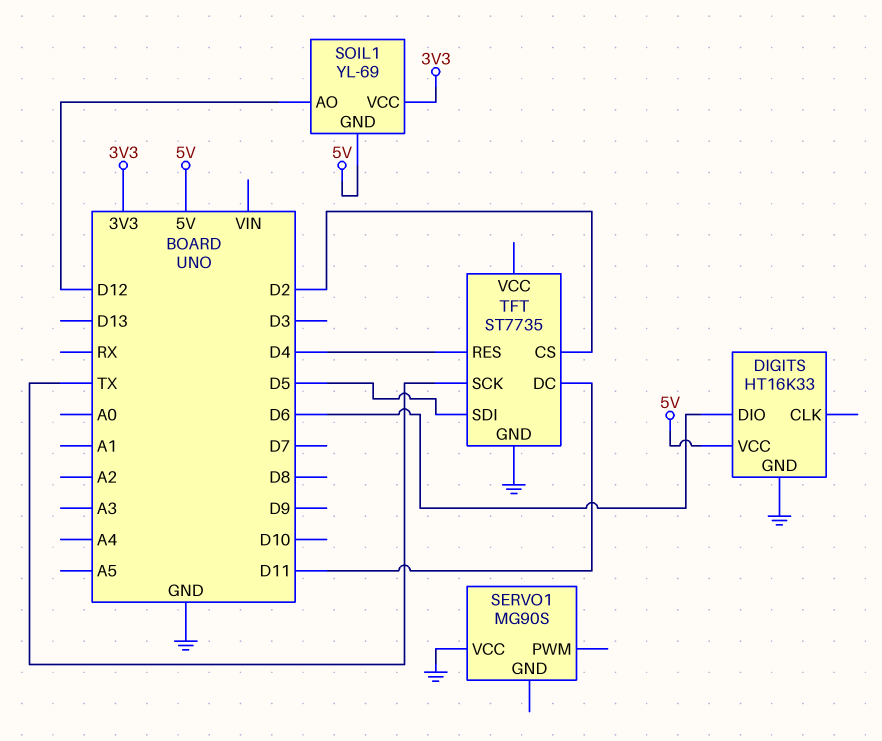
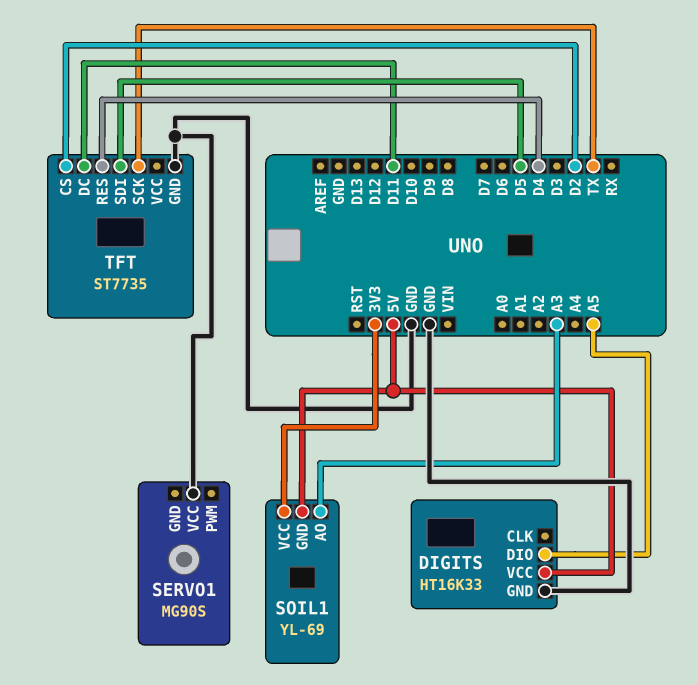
DIGITS pin DIO: D6 -> A5
SOIL1 pin AO: D12 -> A3

